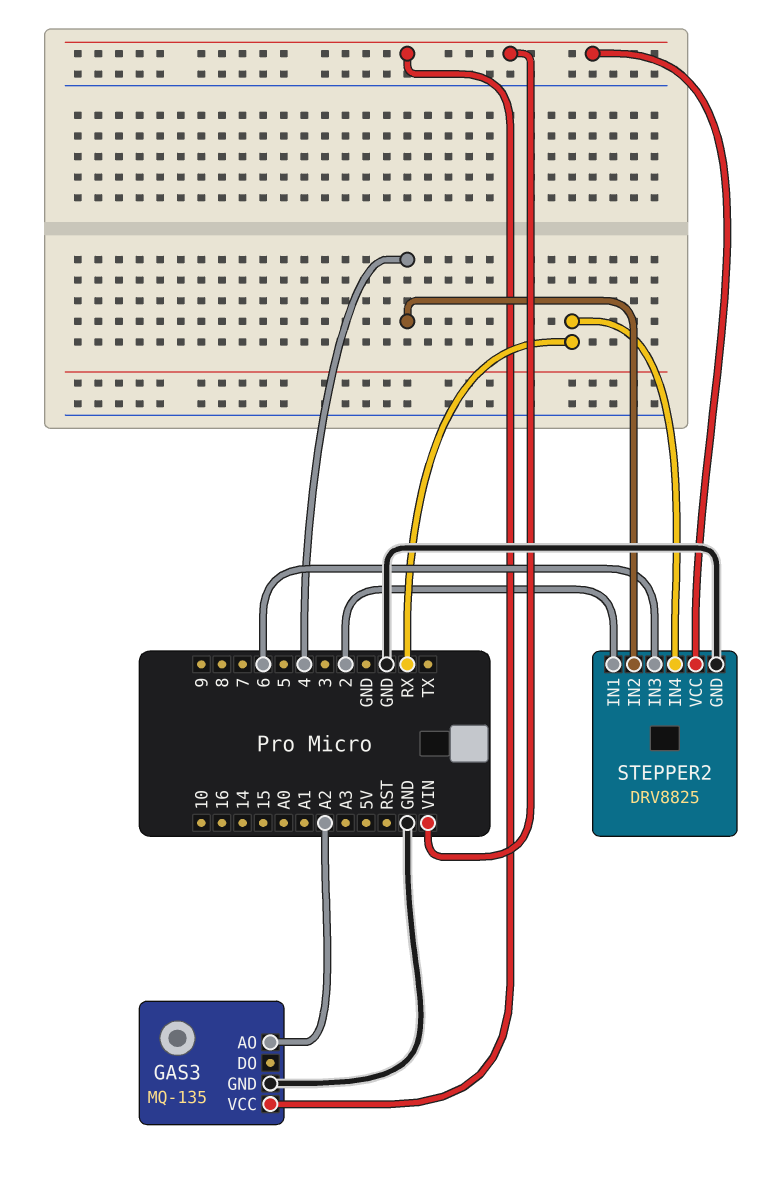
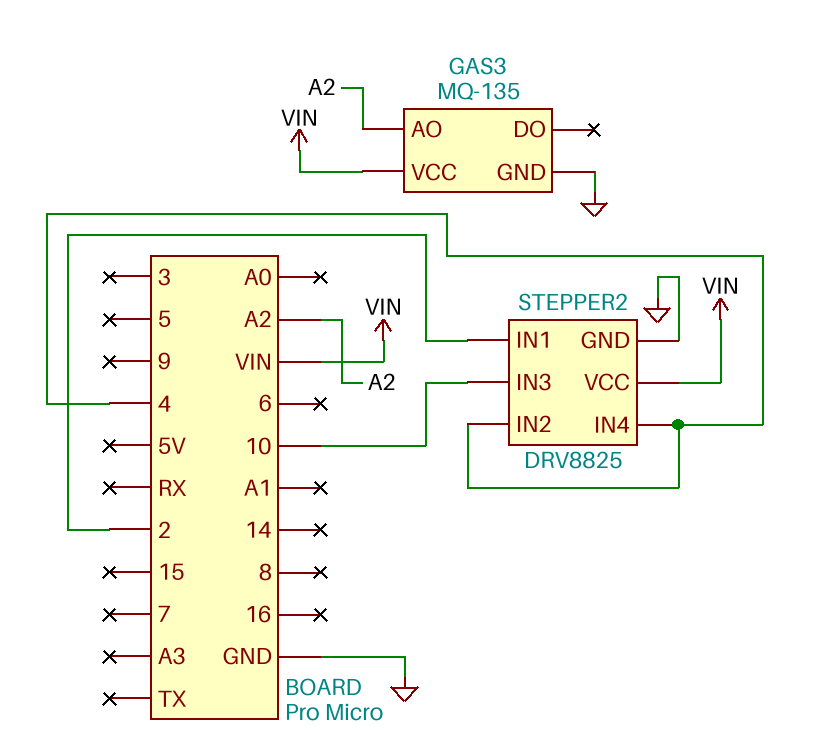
STEPPER2 pin IN3: 6 -> 10
STEPPER2 pin IN4: RX -> 4

